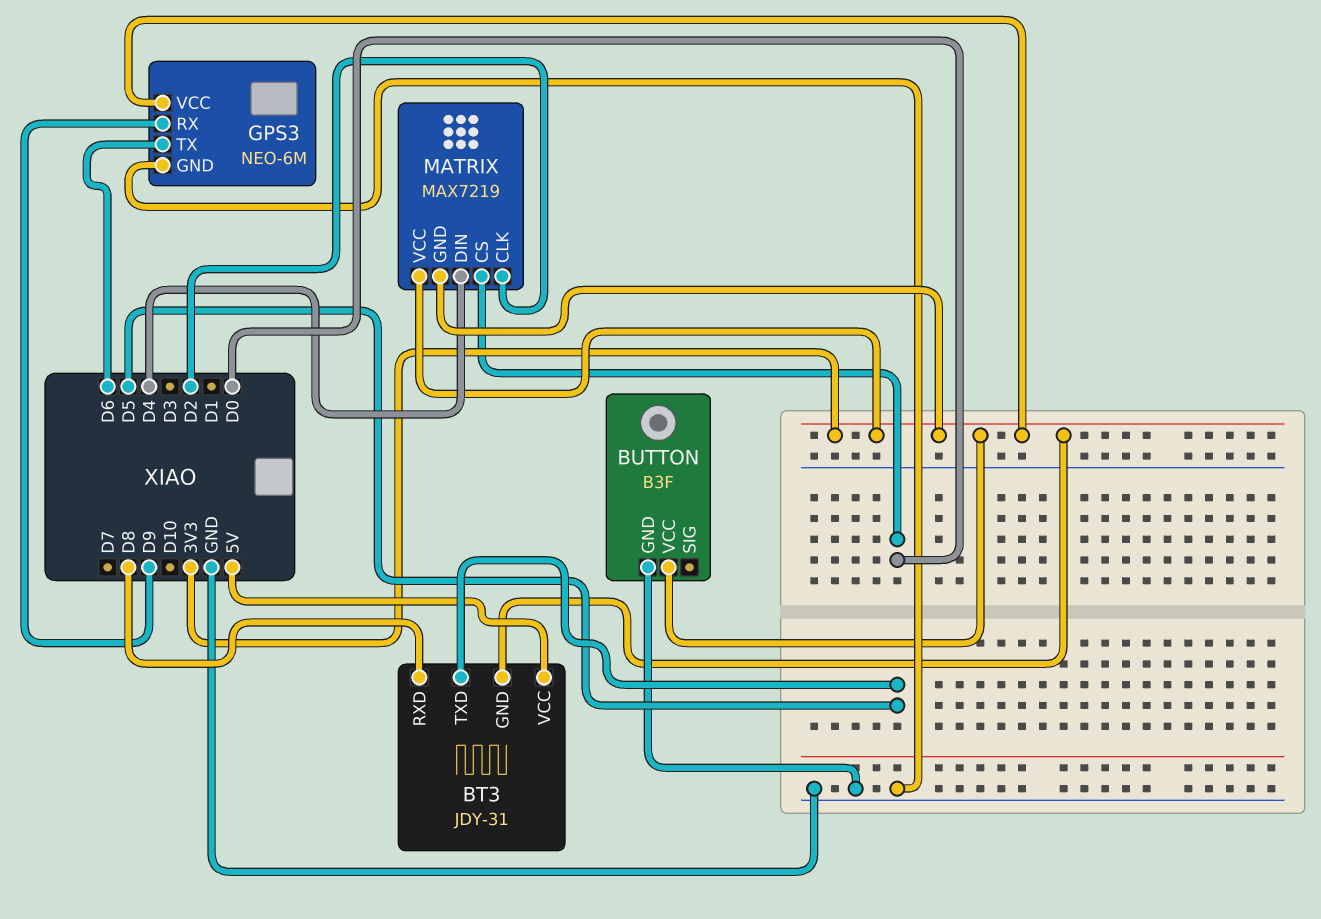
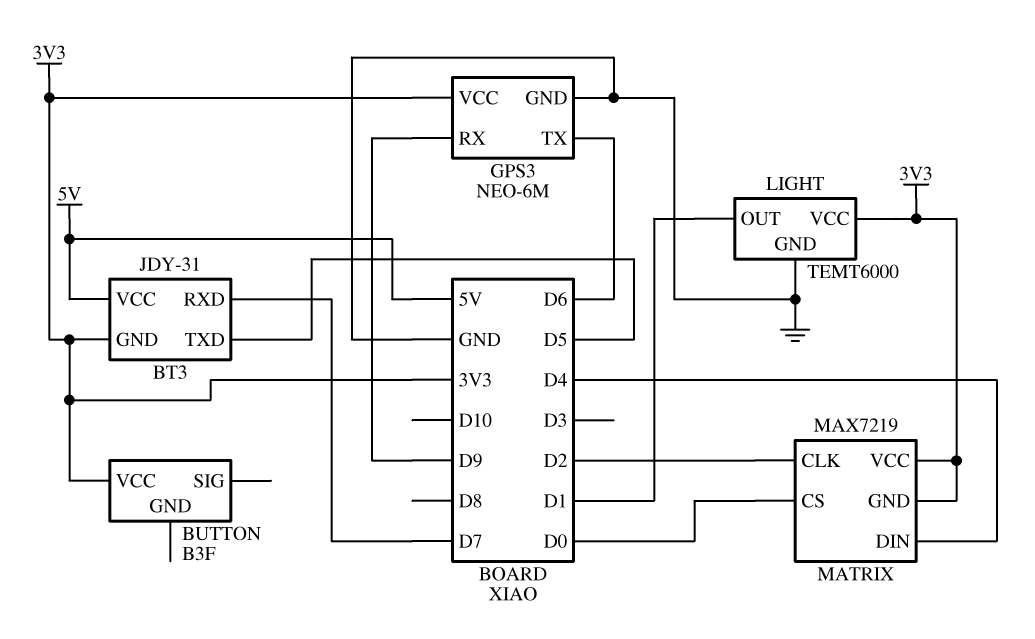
BT3 pin RXD: D8 -> D7
BUTTON pin GND: GND -> none
LIGHT: none -> TEMT6000
LIGHT pin GND: none -> GND
LIGHT pin OUT: none -> D1
LIGHT pin VCC: none -> 3V3

